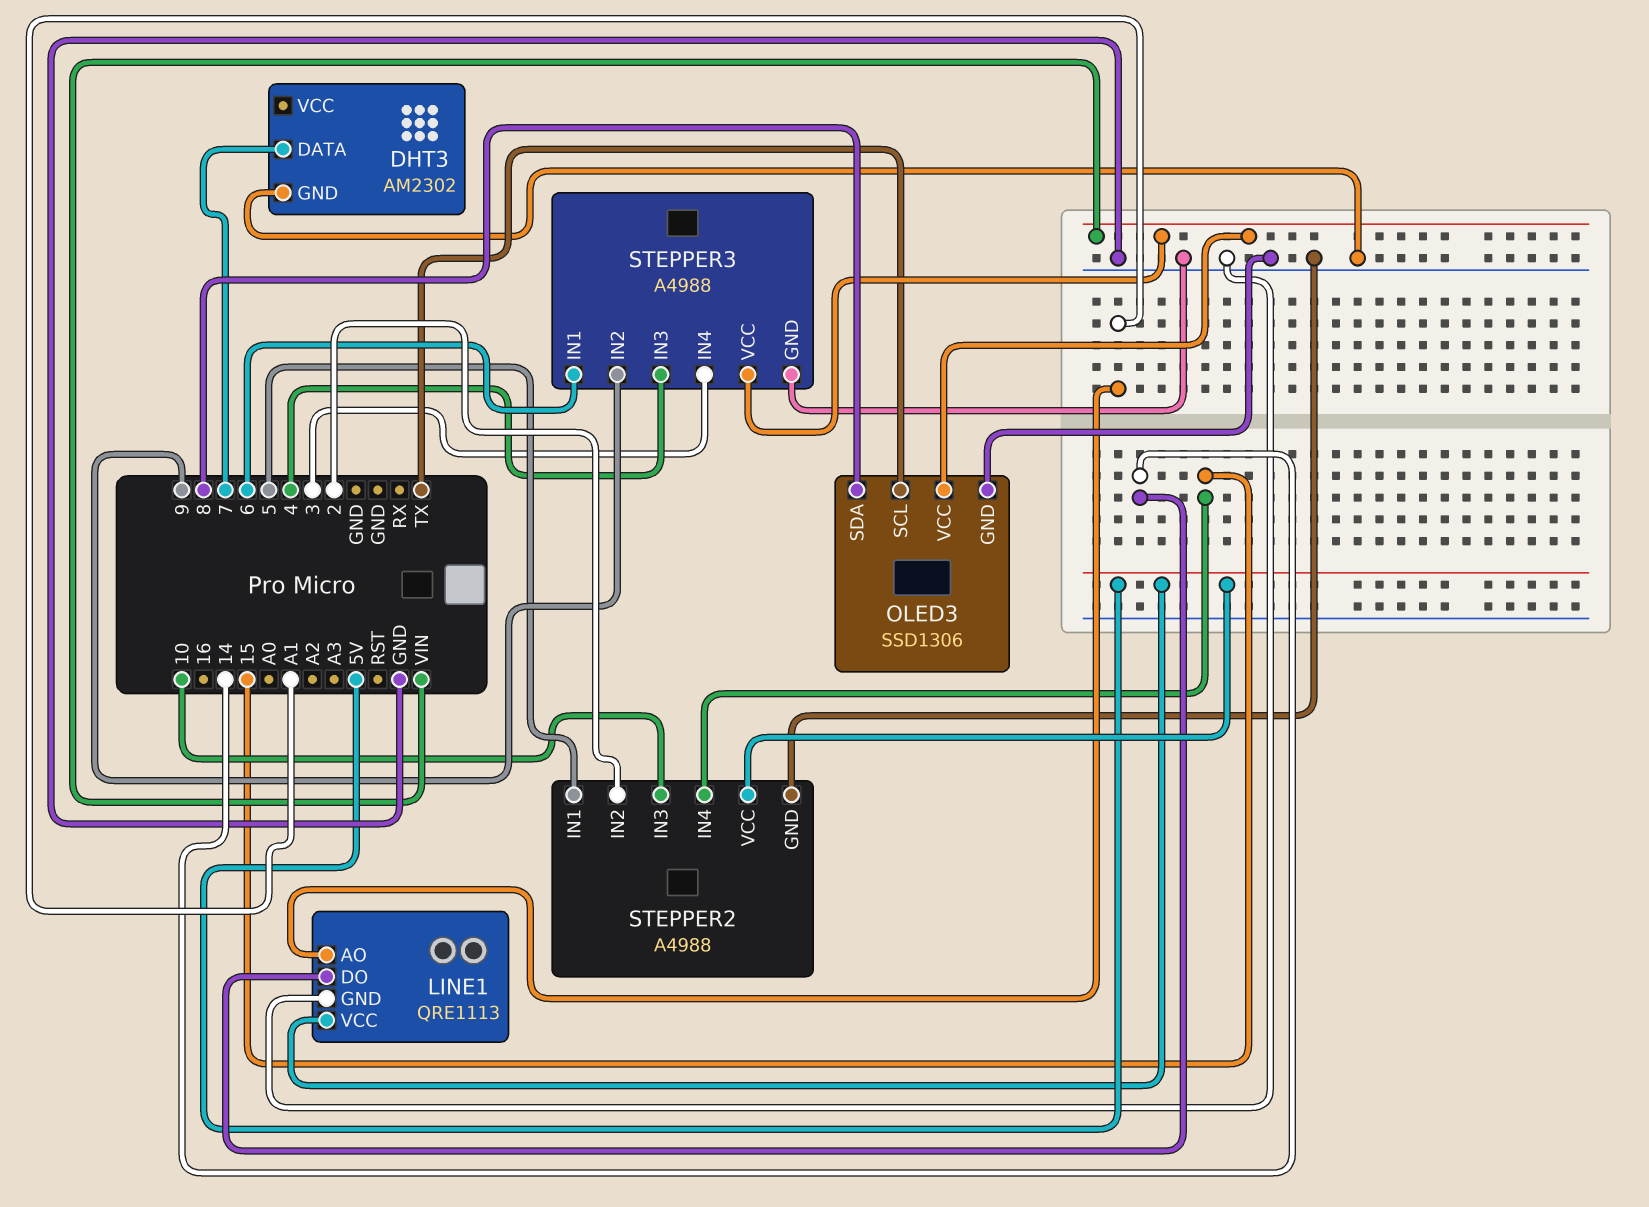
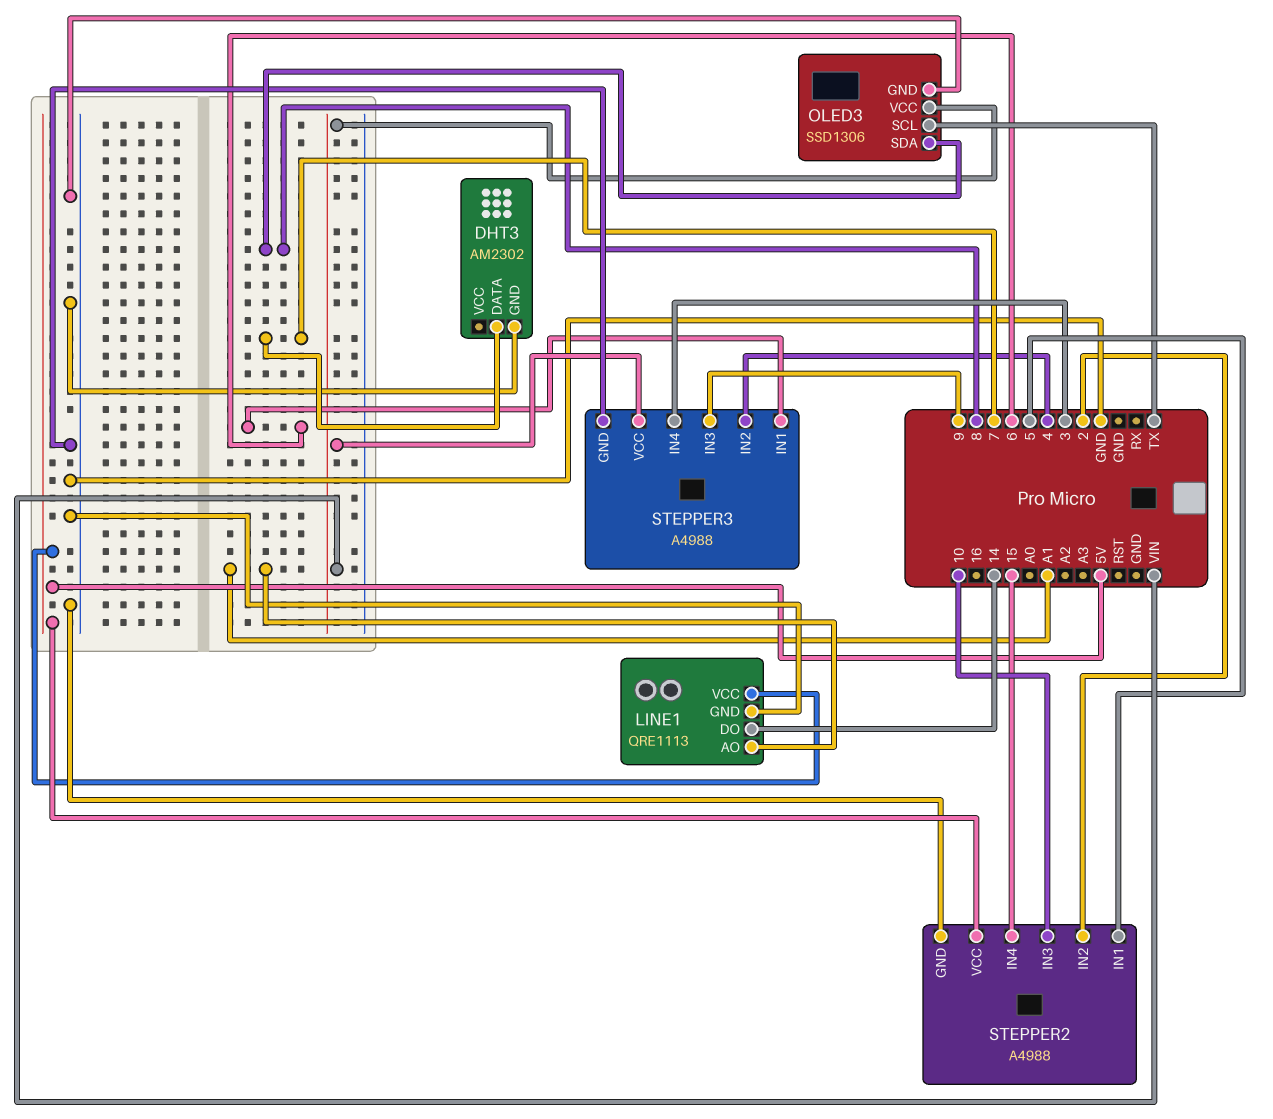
STEPPER3 pin IN2: 9 -> 4
STEPPER3 pin IN3: 4 -> 9

